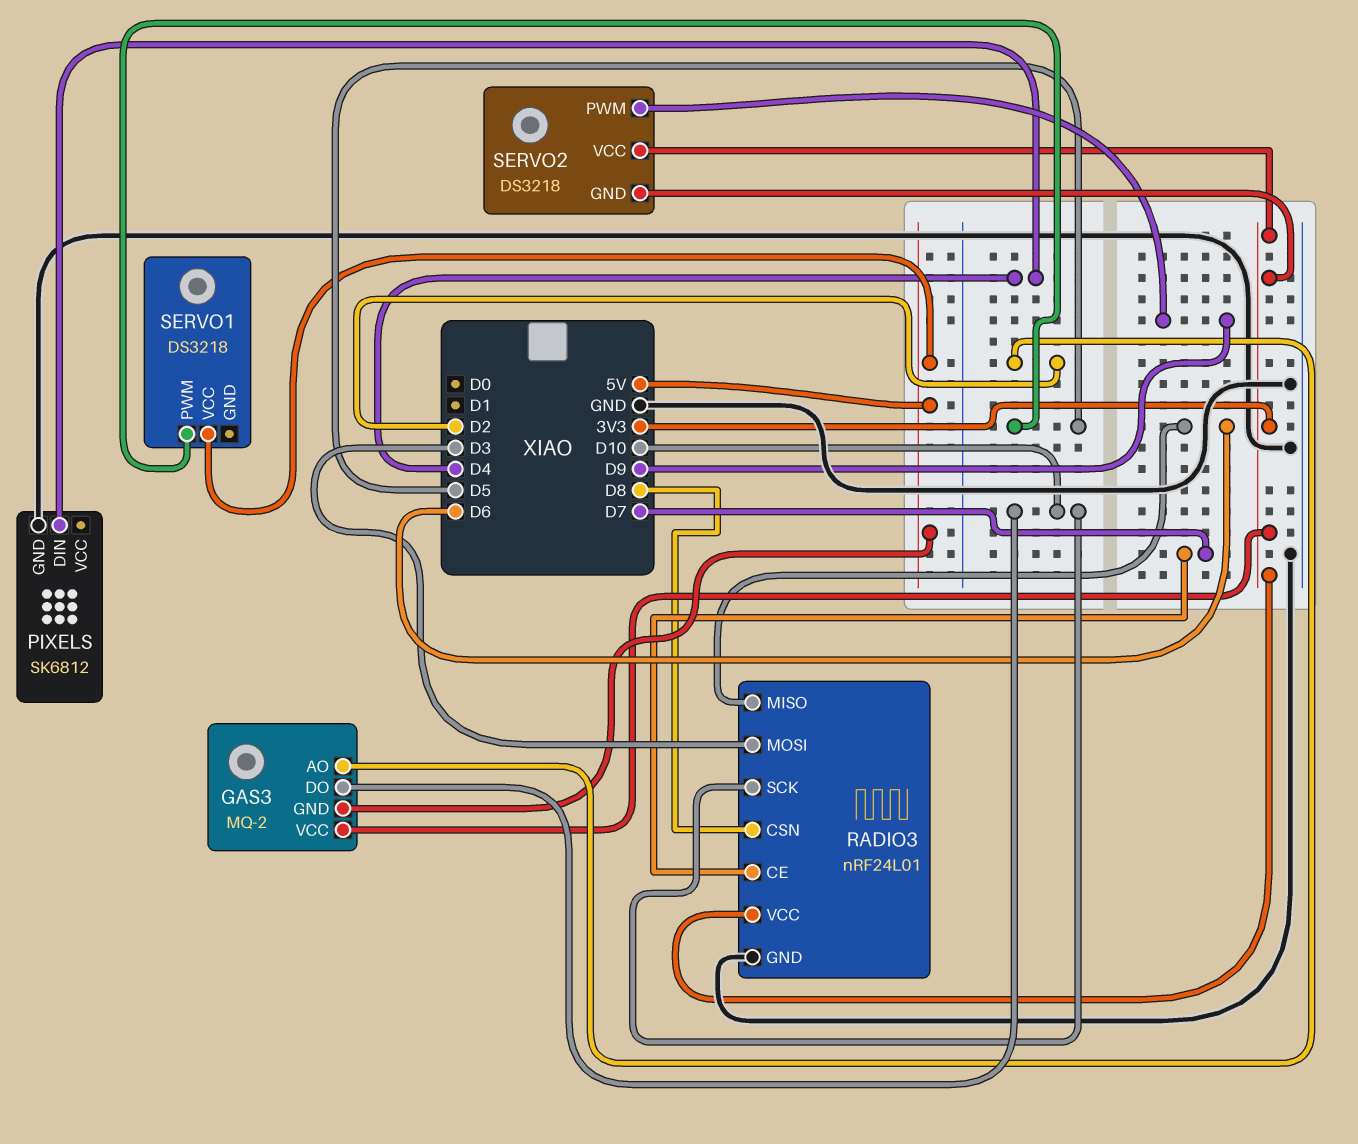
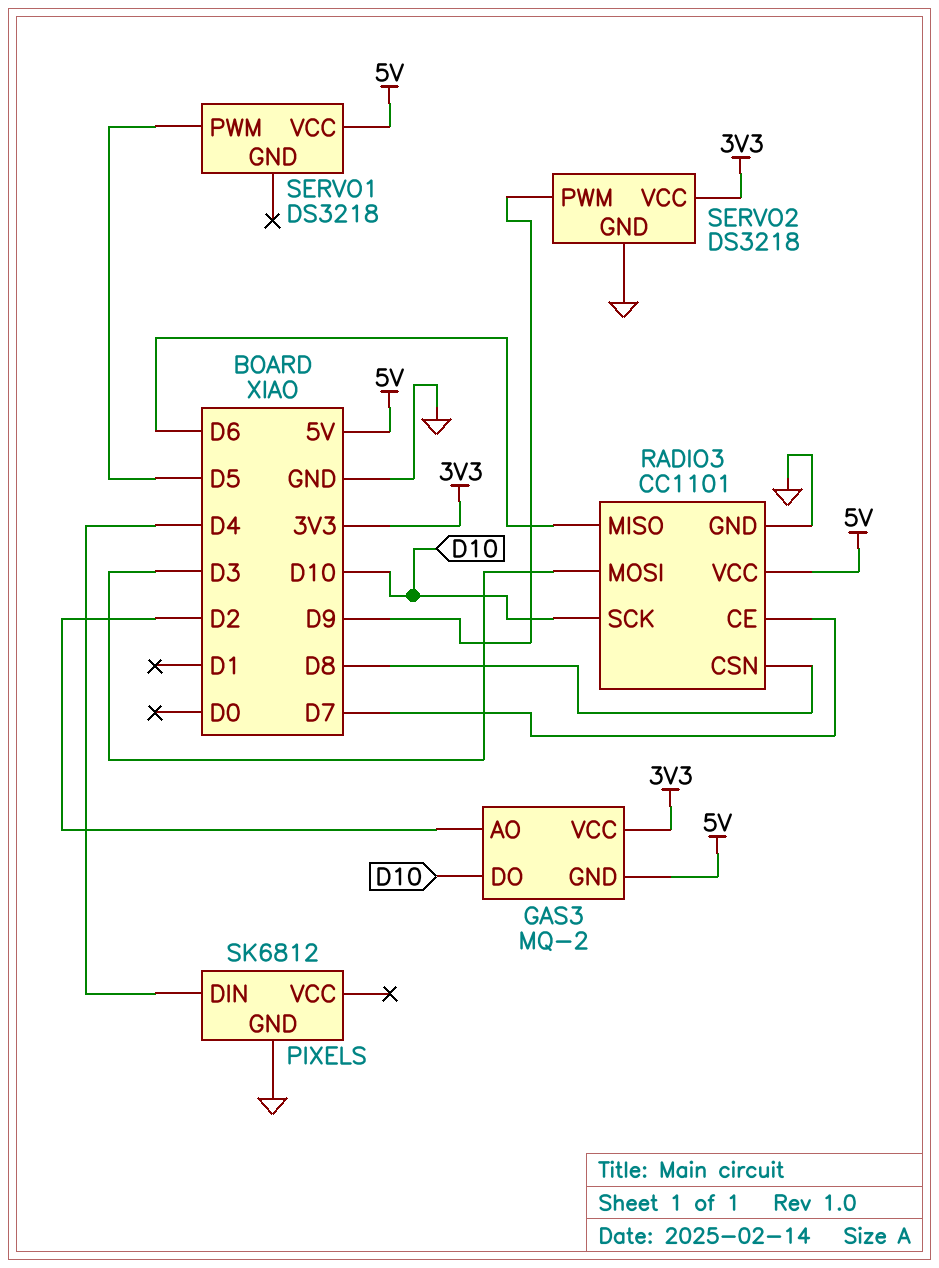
RADIO3: nRF24L01 -> CC1101
RADIO3 pin VCC: 3V3 -> 5V
SERVO2 pin GND: 3V3 -> GND

